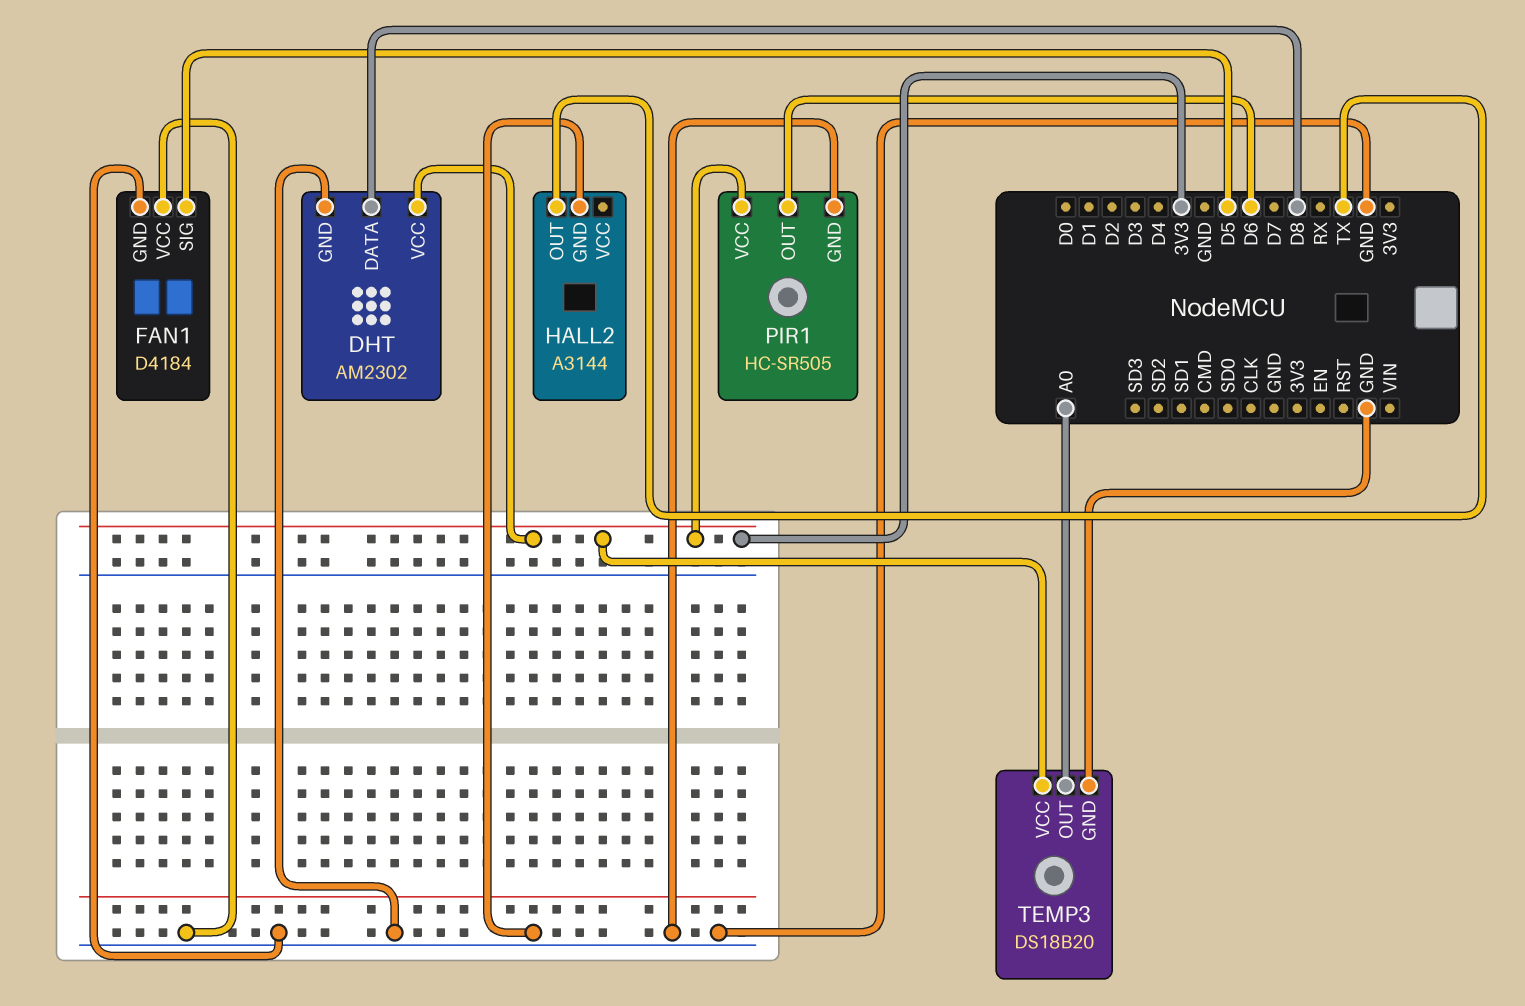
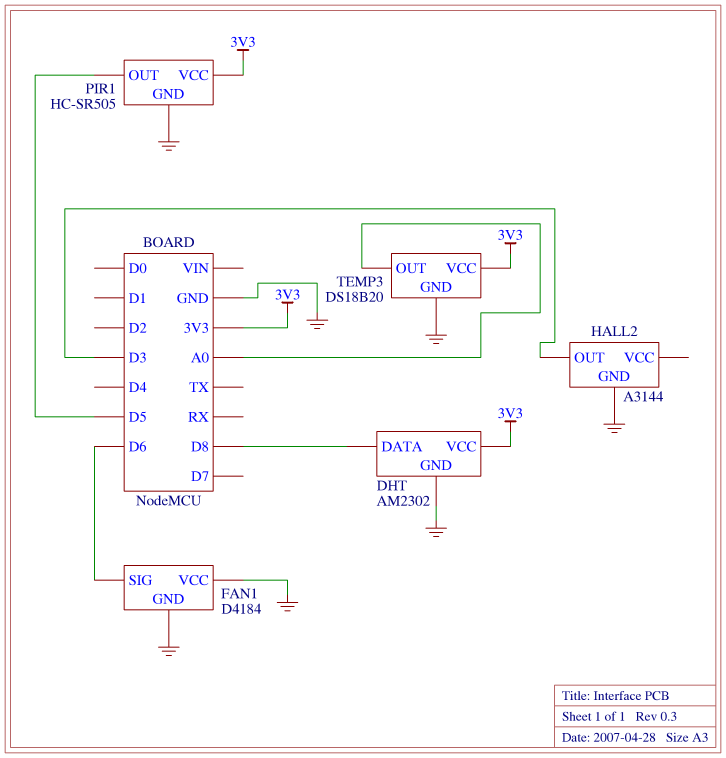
FAN1 pin SIG: D5 -> D6
HALL2 pin OUT: TX -> D3
PIR1 pin OUT: D6 -> D5

